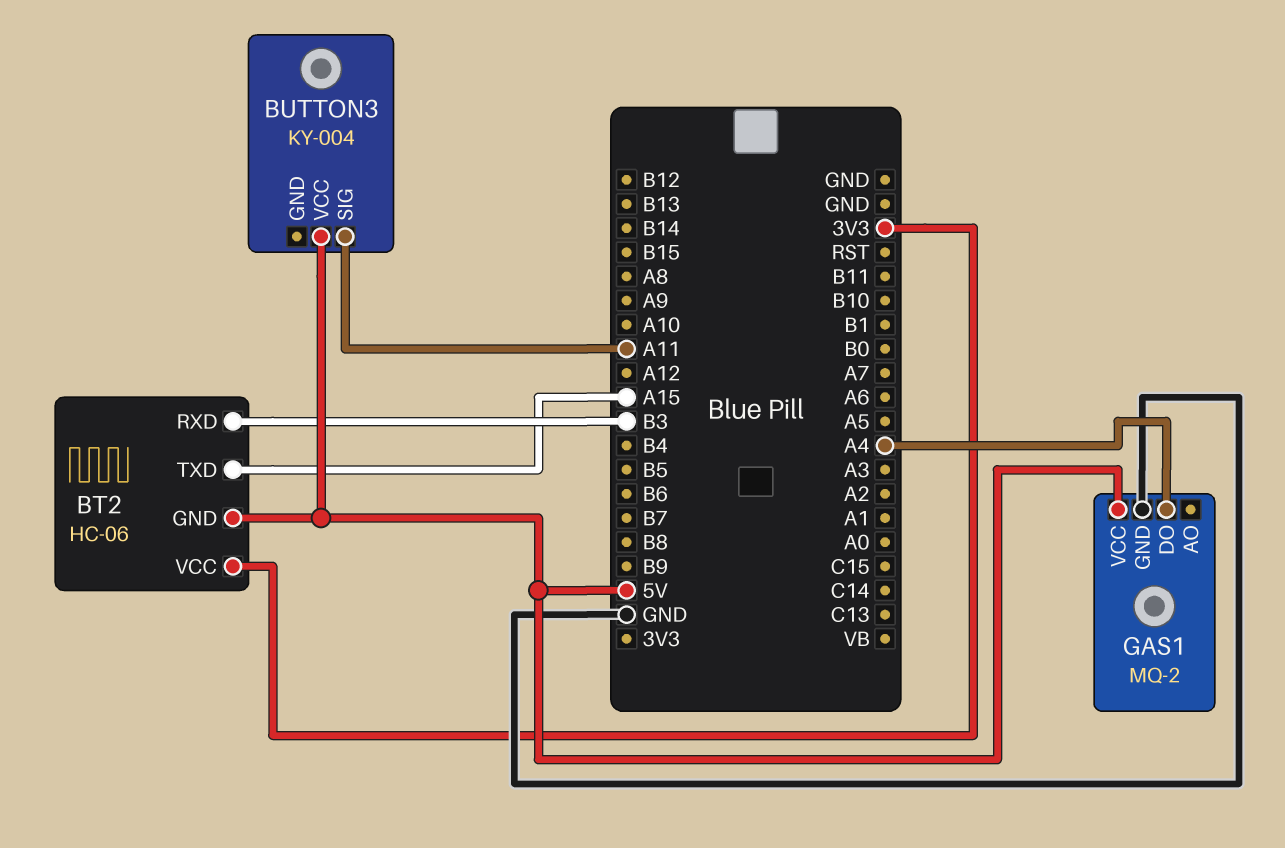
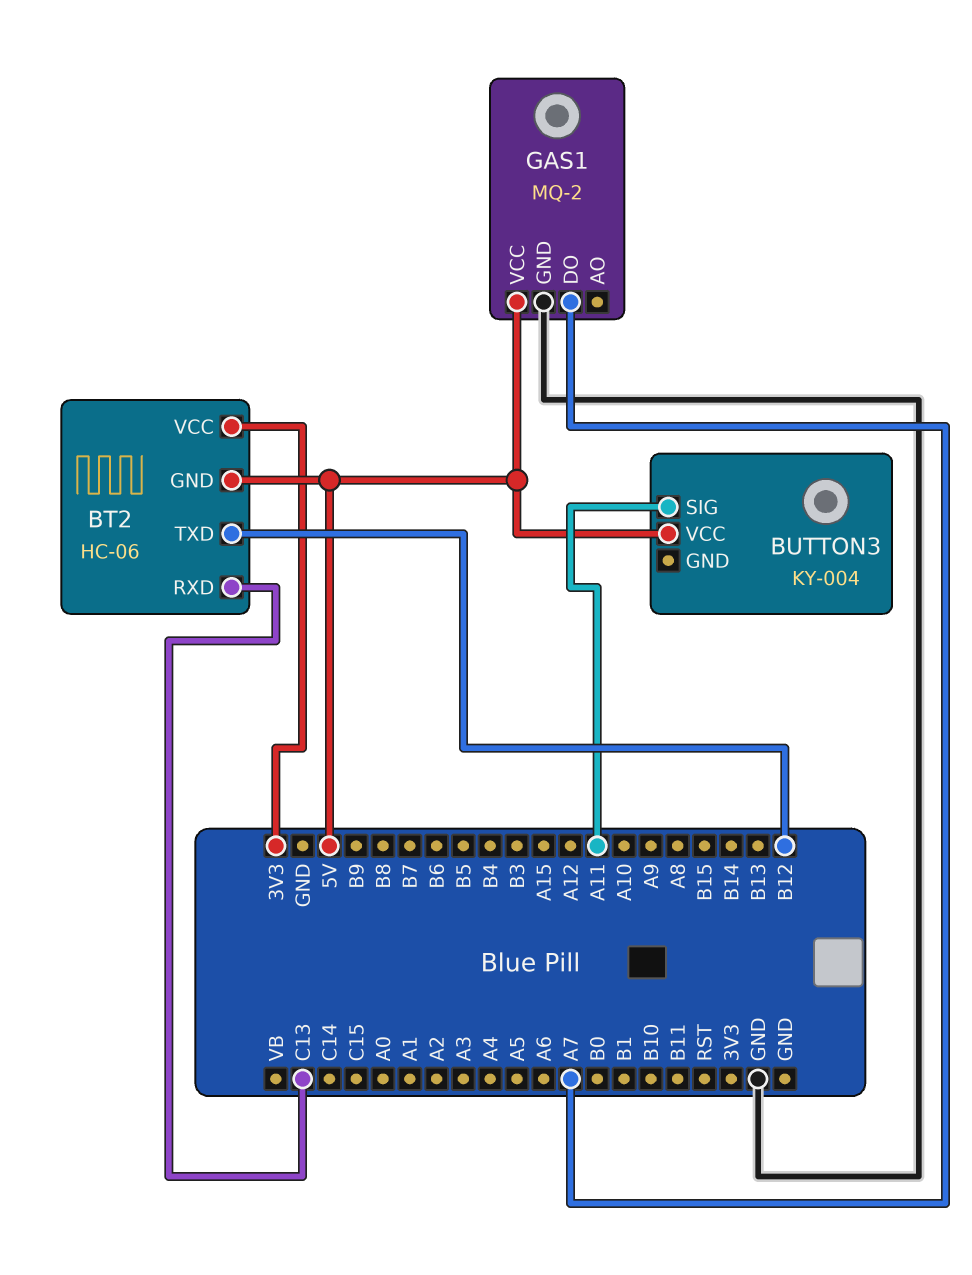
BT2 pin RXD: B3 -> C13
BT2 pin TXD: A15 -> B12
GAS1 pin DO: A4 -> A7

